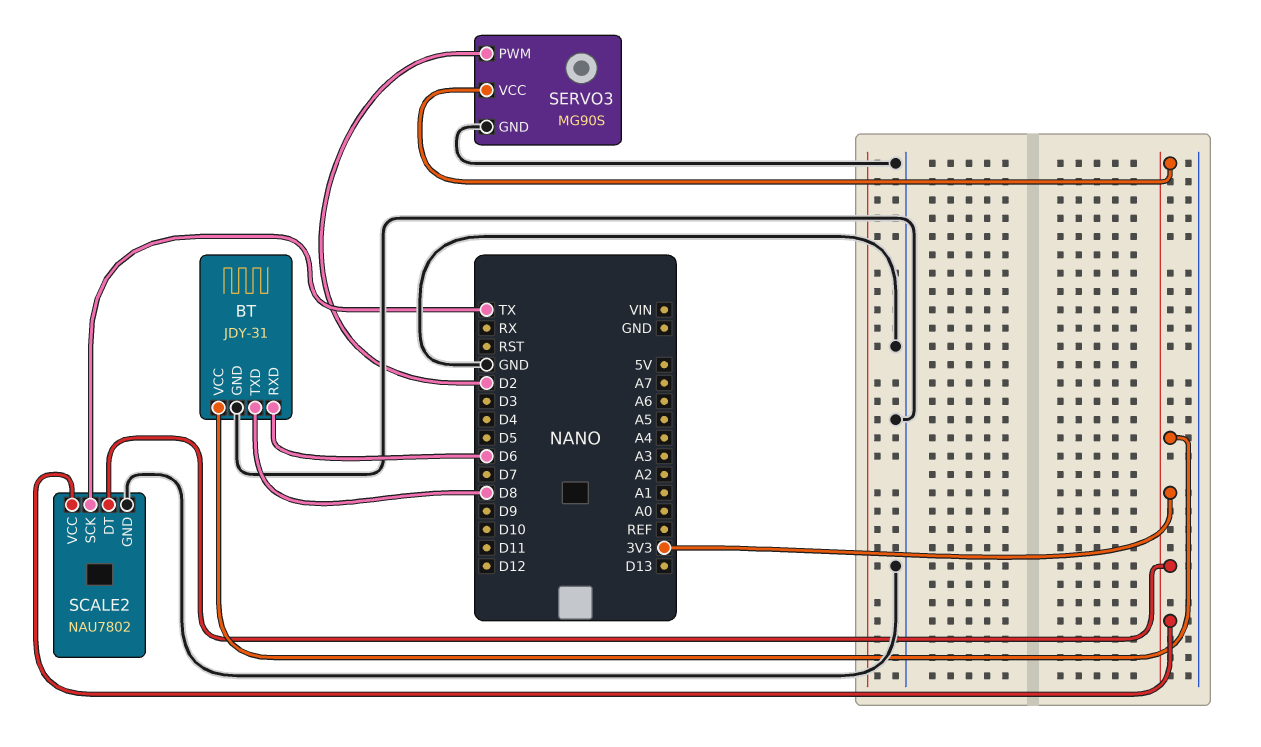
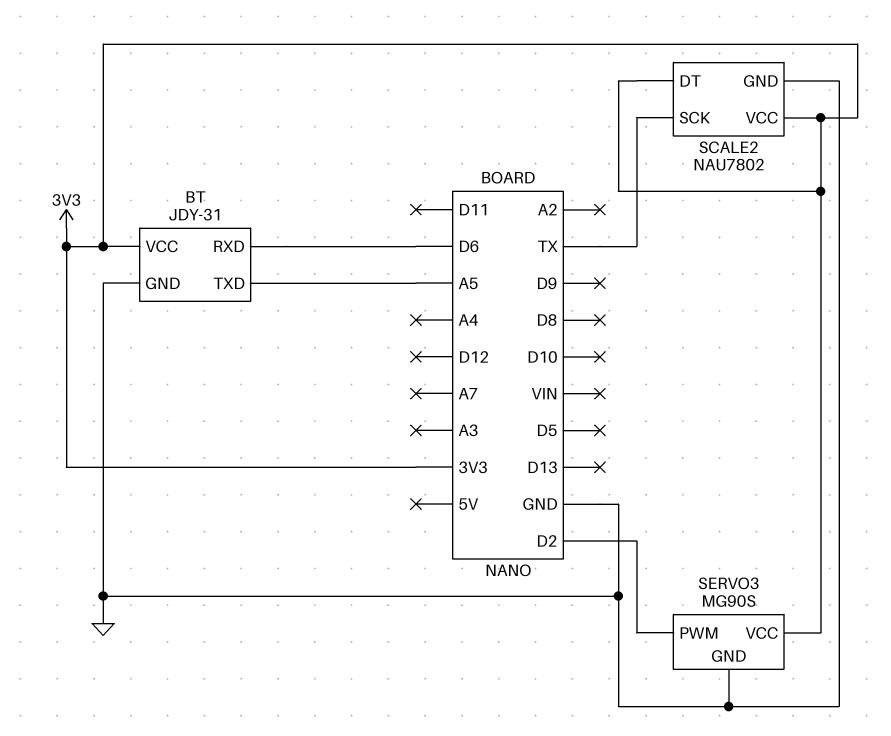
BT pin TXD: D8 -> A5

